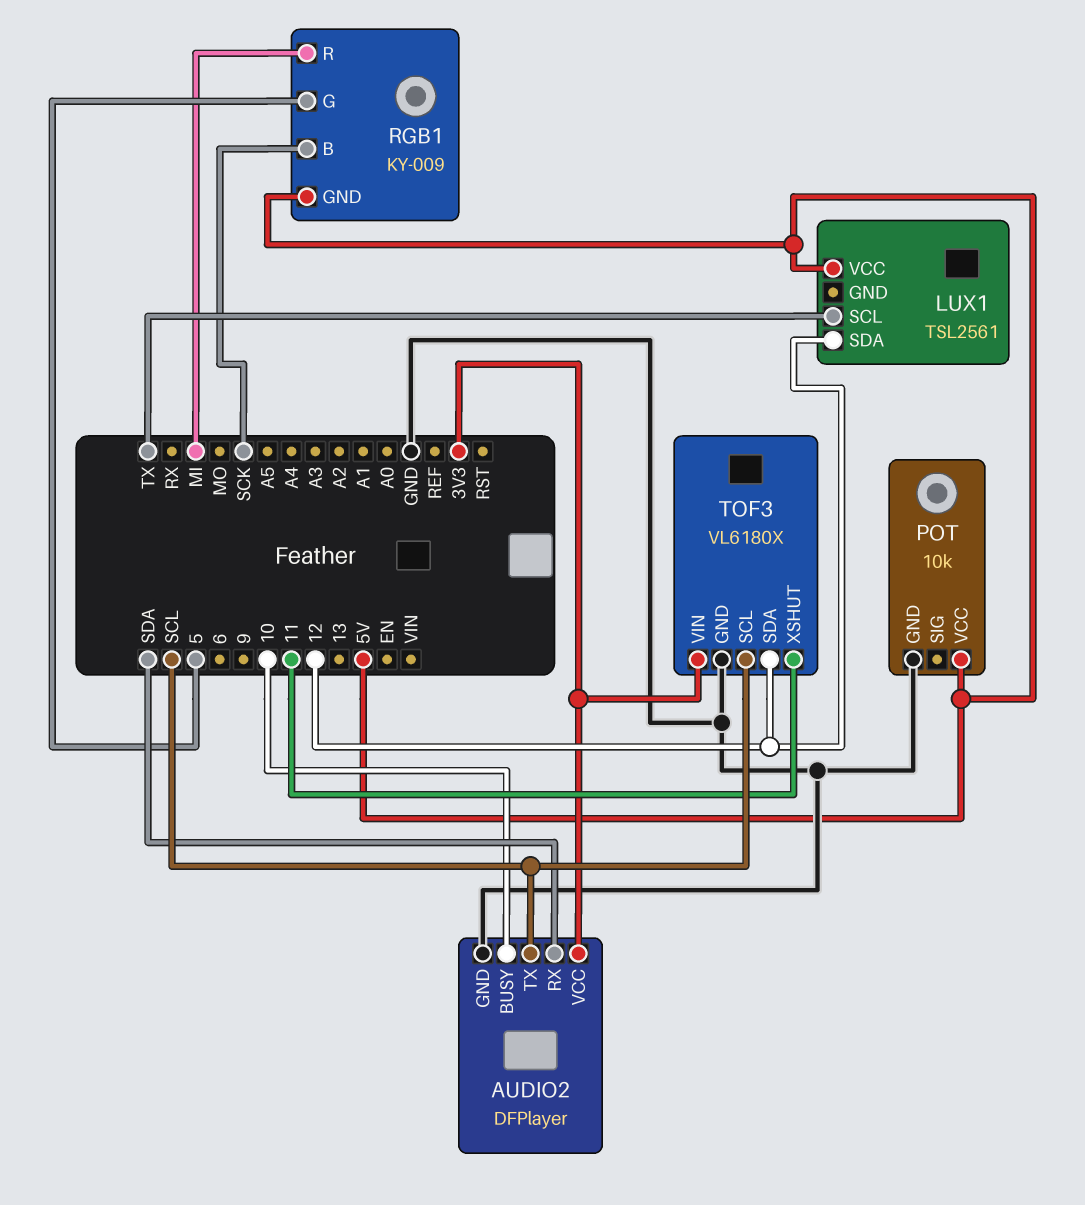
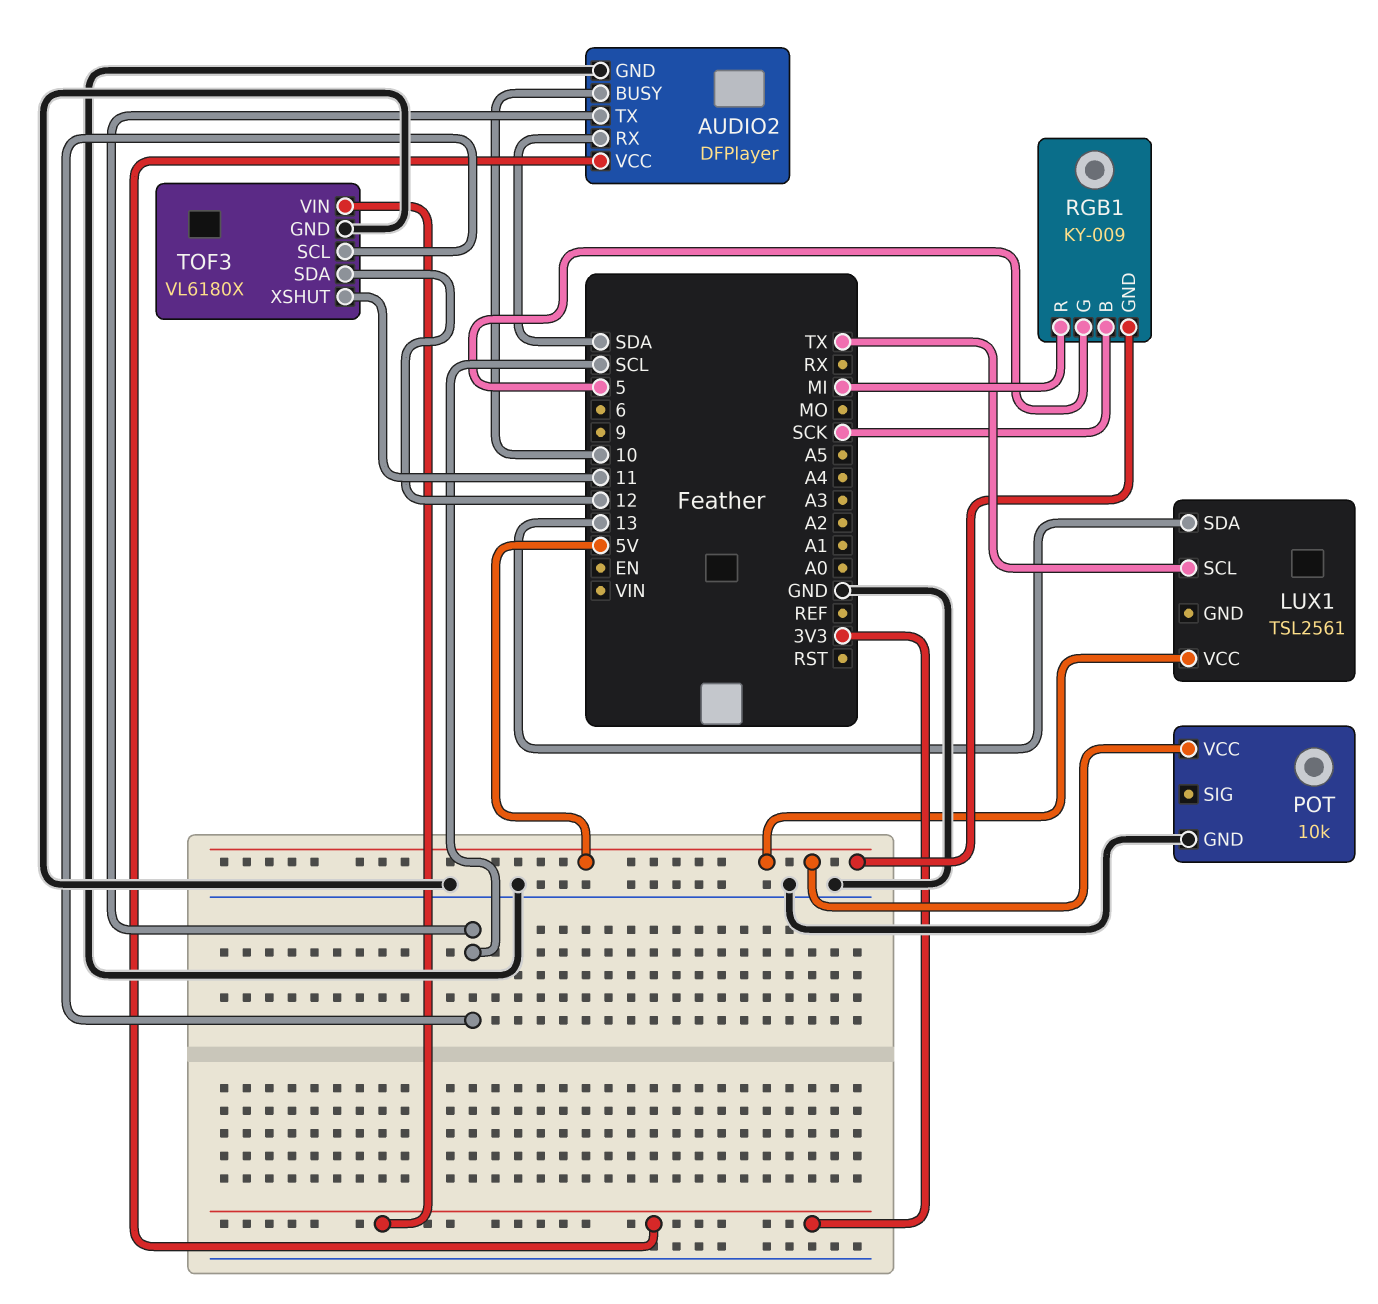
LUX1 pin SDA: 12 -> 13

